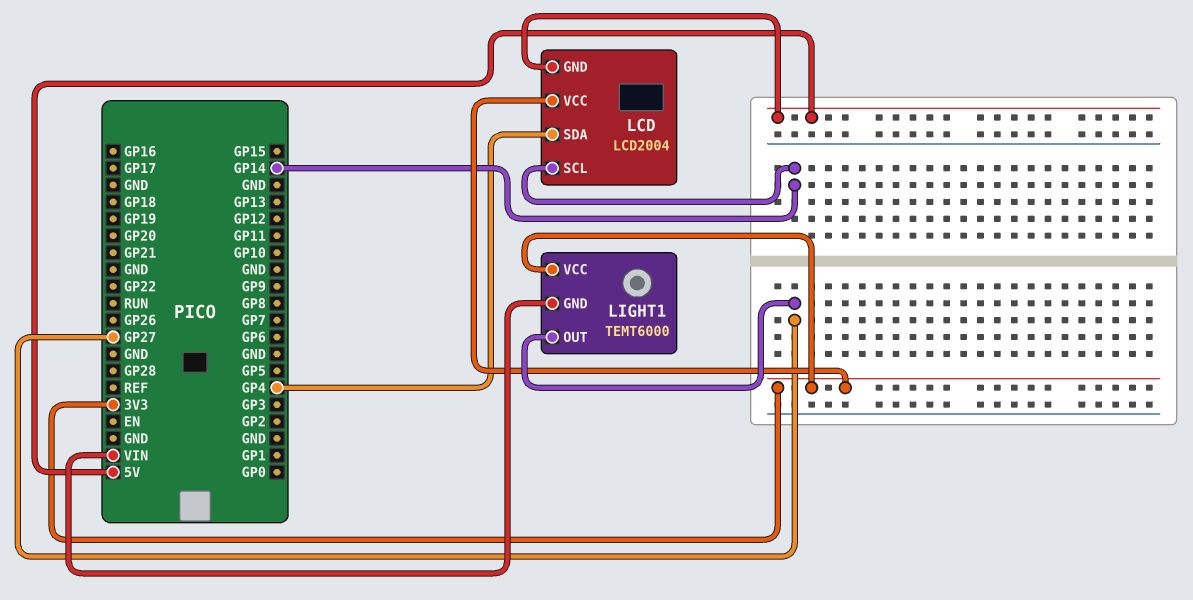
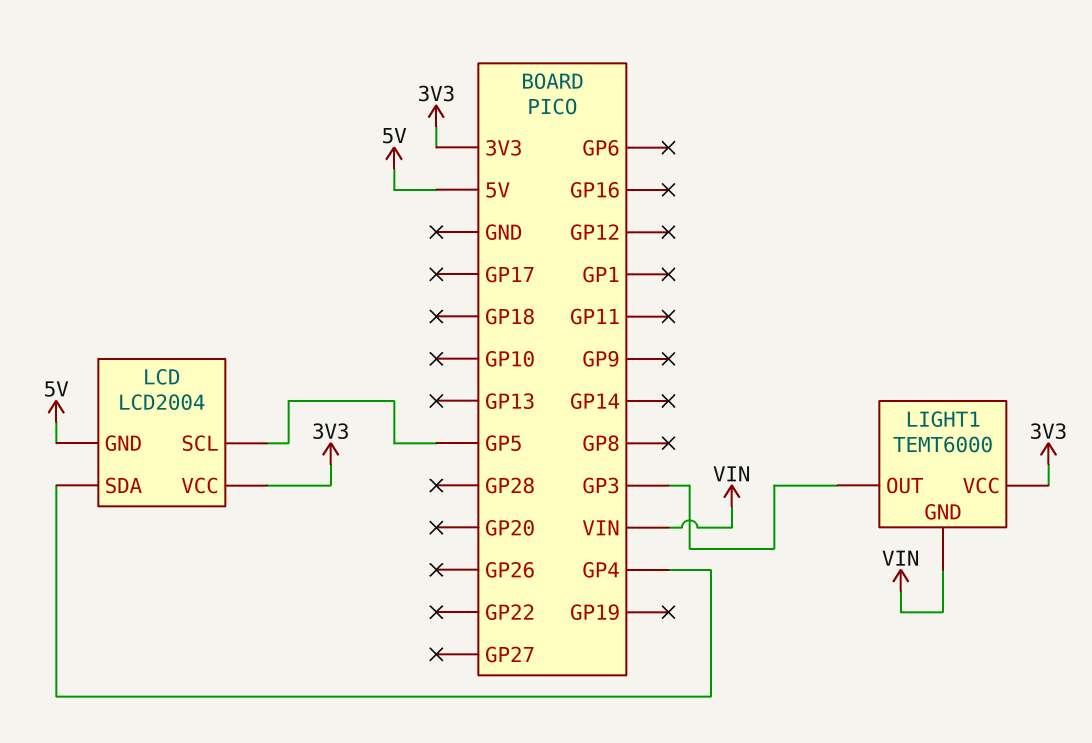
LCD pin SCL: GP14 -> GP5
LIGHT1 pin OUT: GP27 -> GP3

